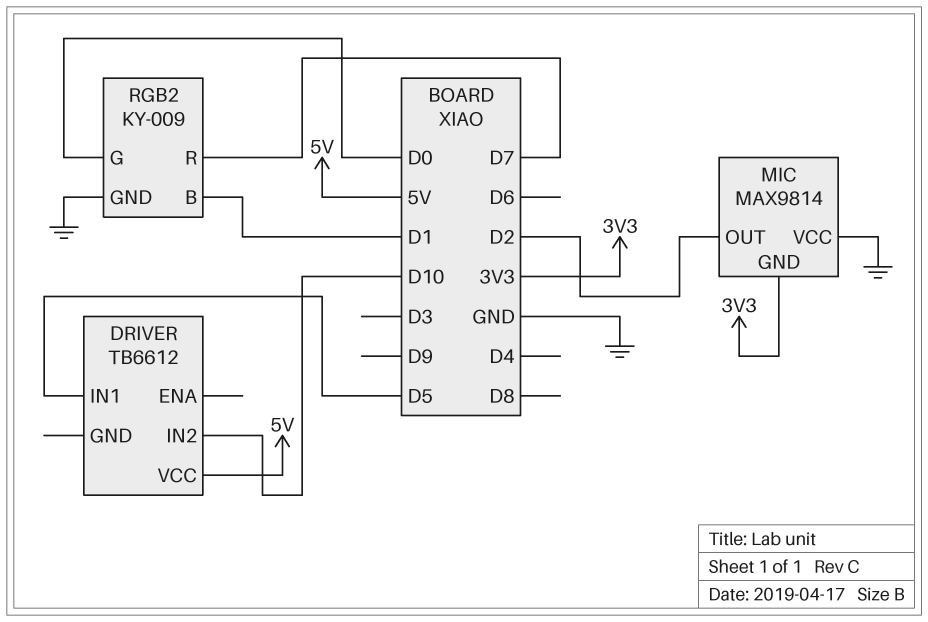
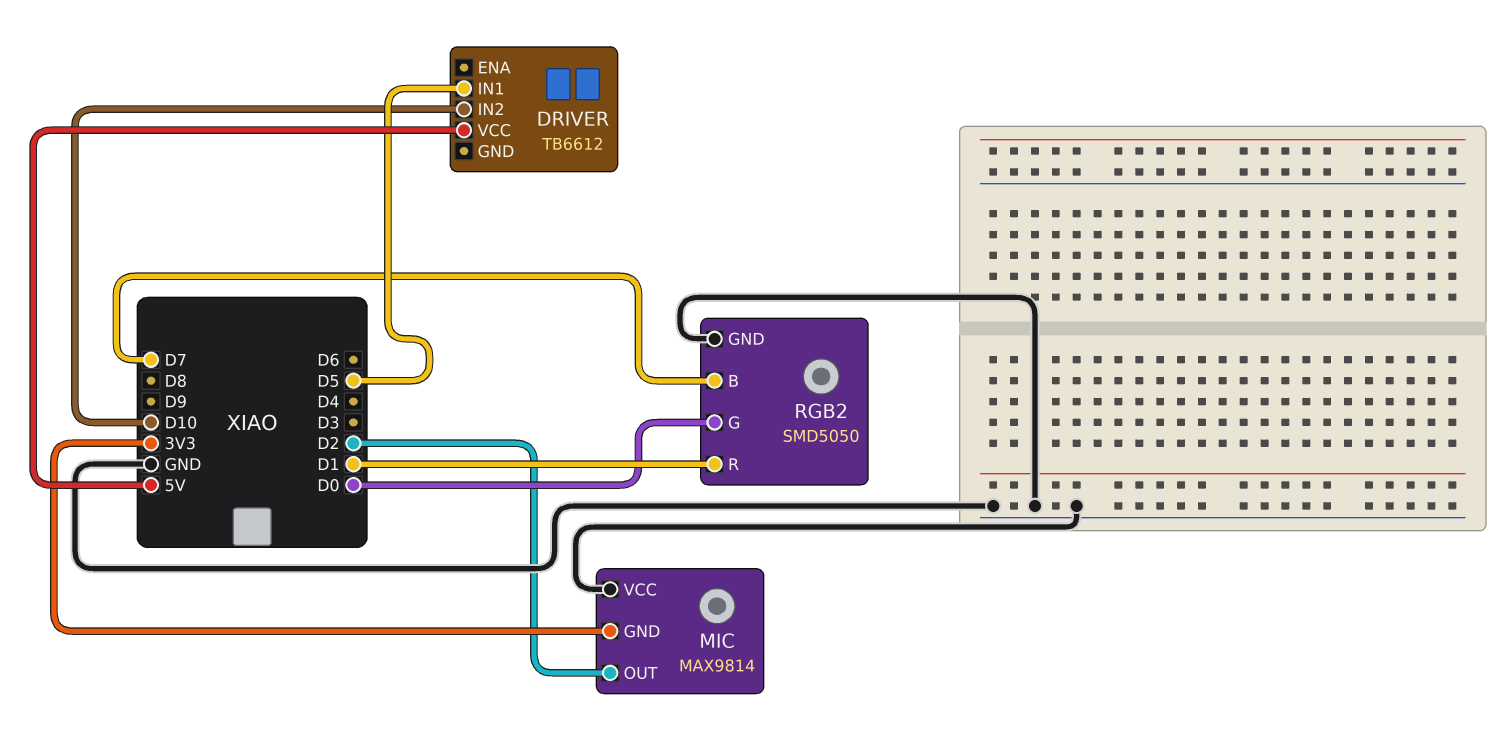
RGB2: KY-009 -> SMD5050
RGB2 pin B: D1 -> D7
RGB2 pin R: D7 -> D1

